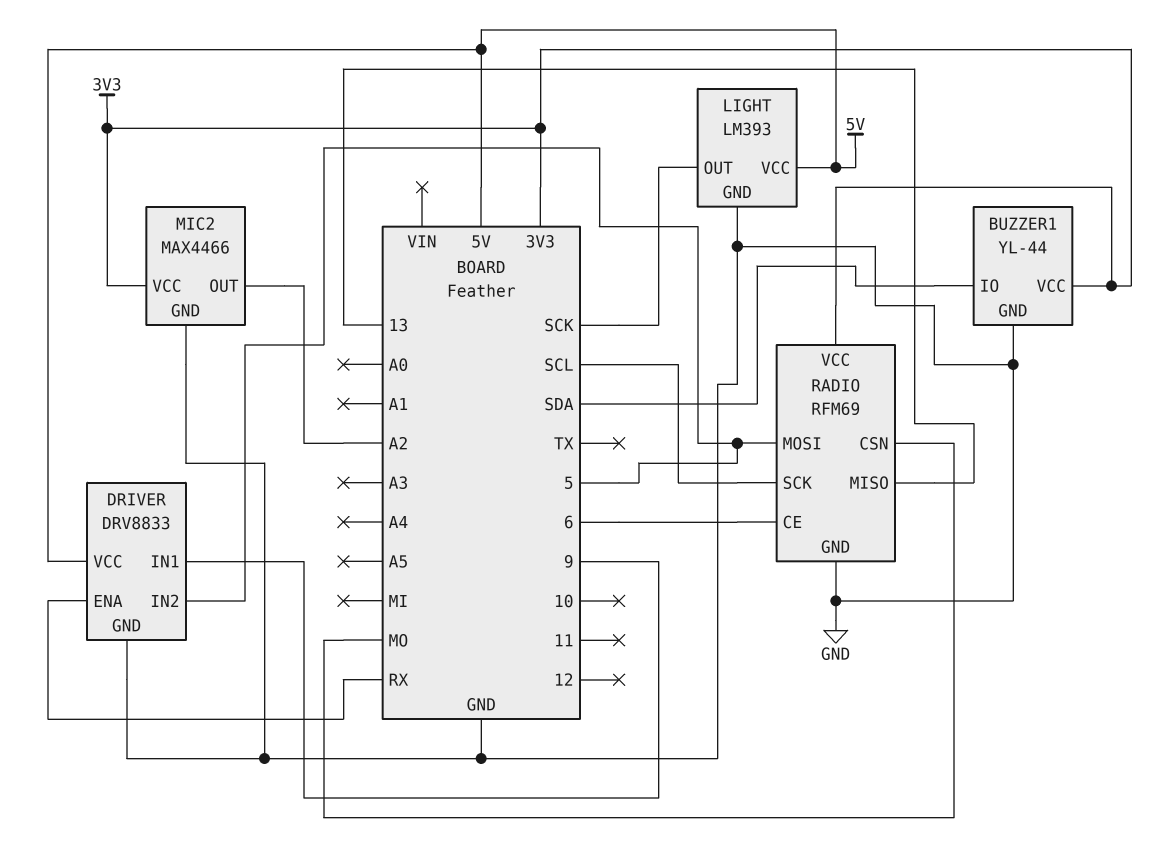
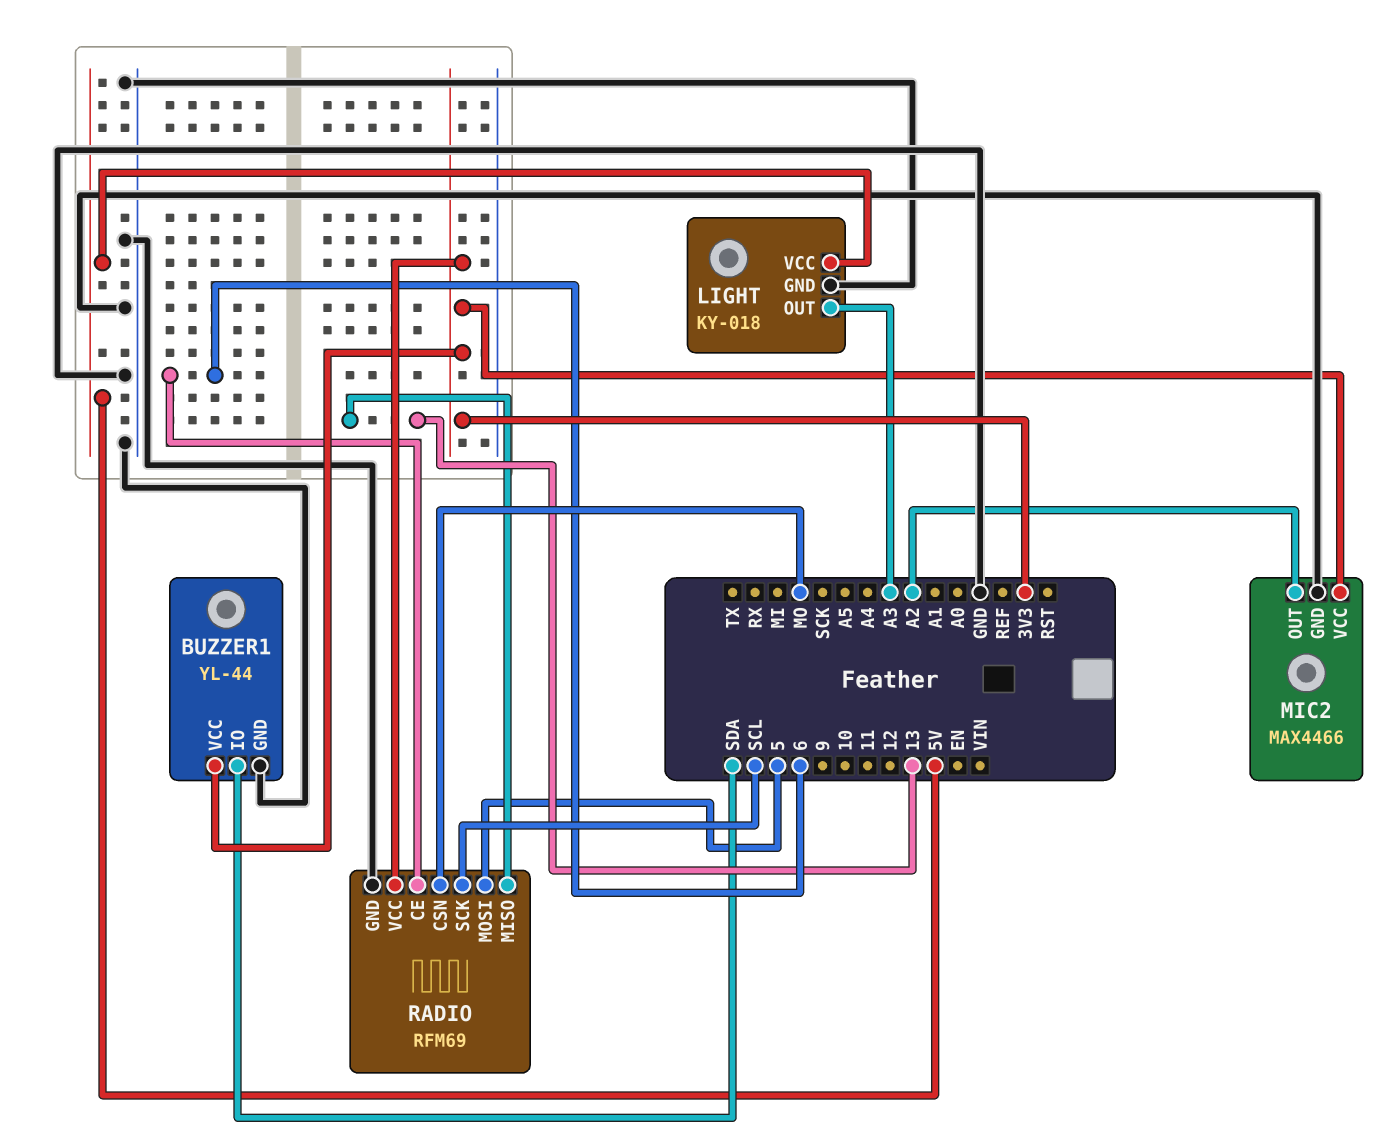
DRIVER: DRV8833 -> none
DRIVER pin ENA: RX -> none
DRIVER pin GND: GND -> none
DRIVER pin IN1: 9 -> none
DRIVER pin IN2: 5 -> none
DRIVER pin VCC: 5V -> none
LIGHT: LM393 -> KY-018
LIGHT pin OUT: SCK -> A3

